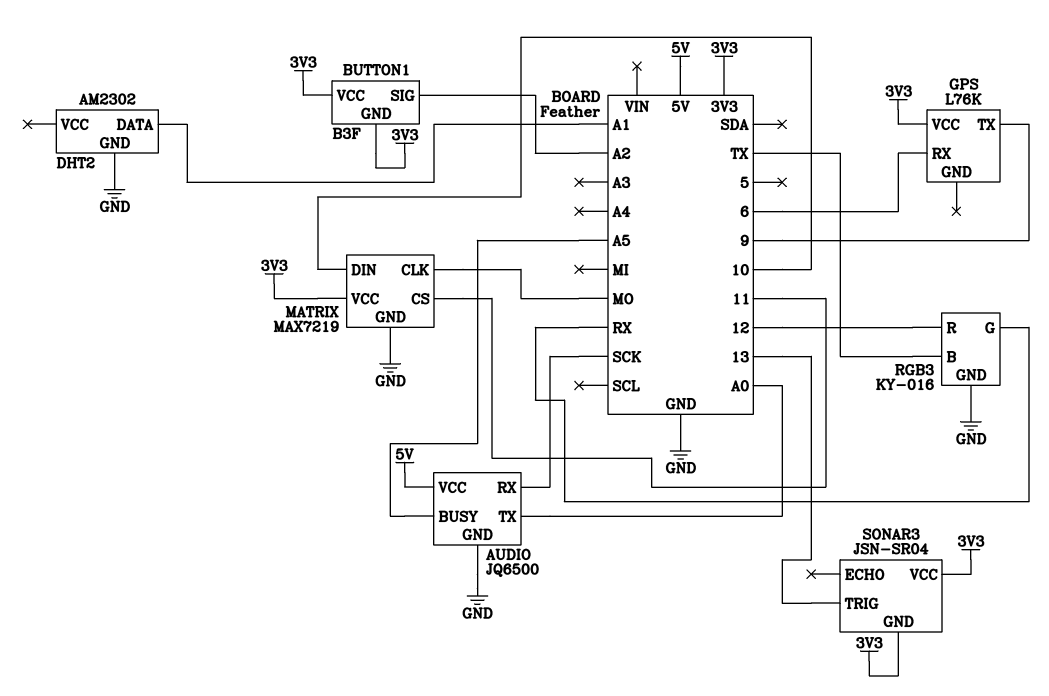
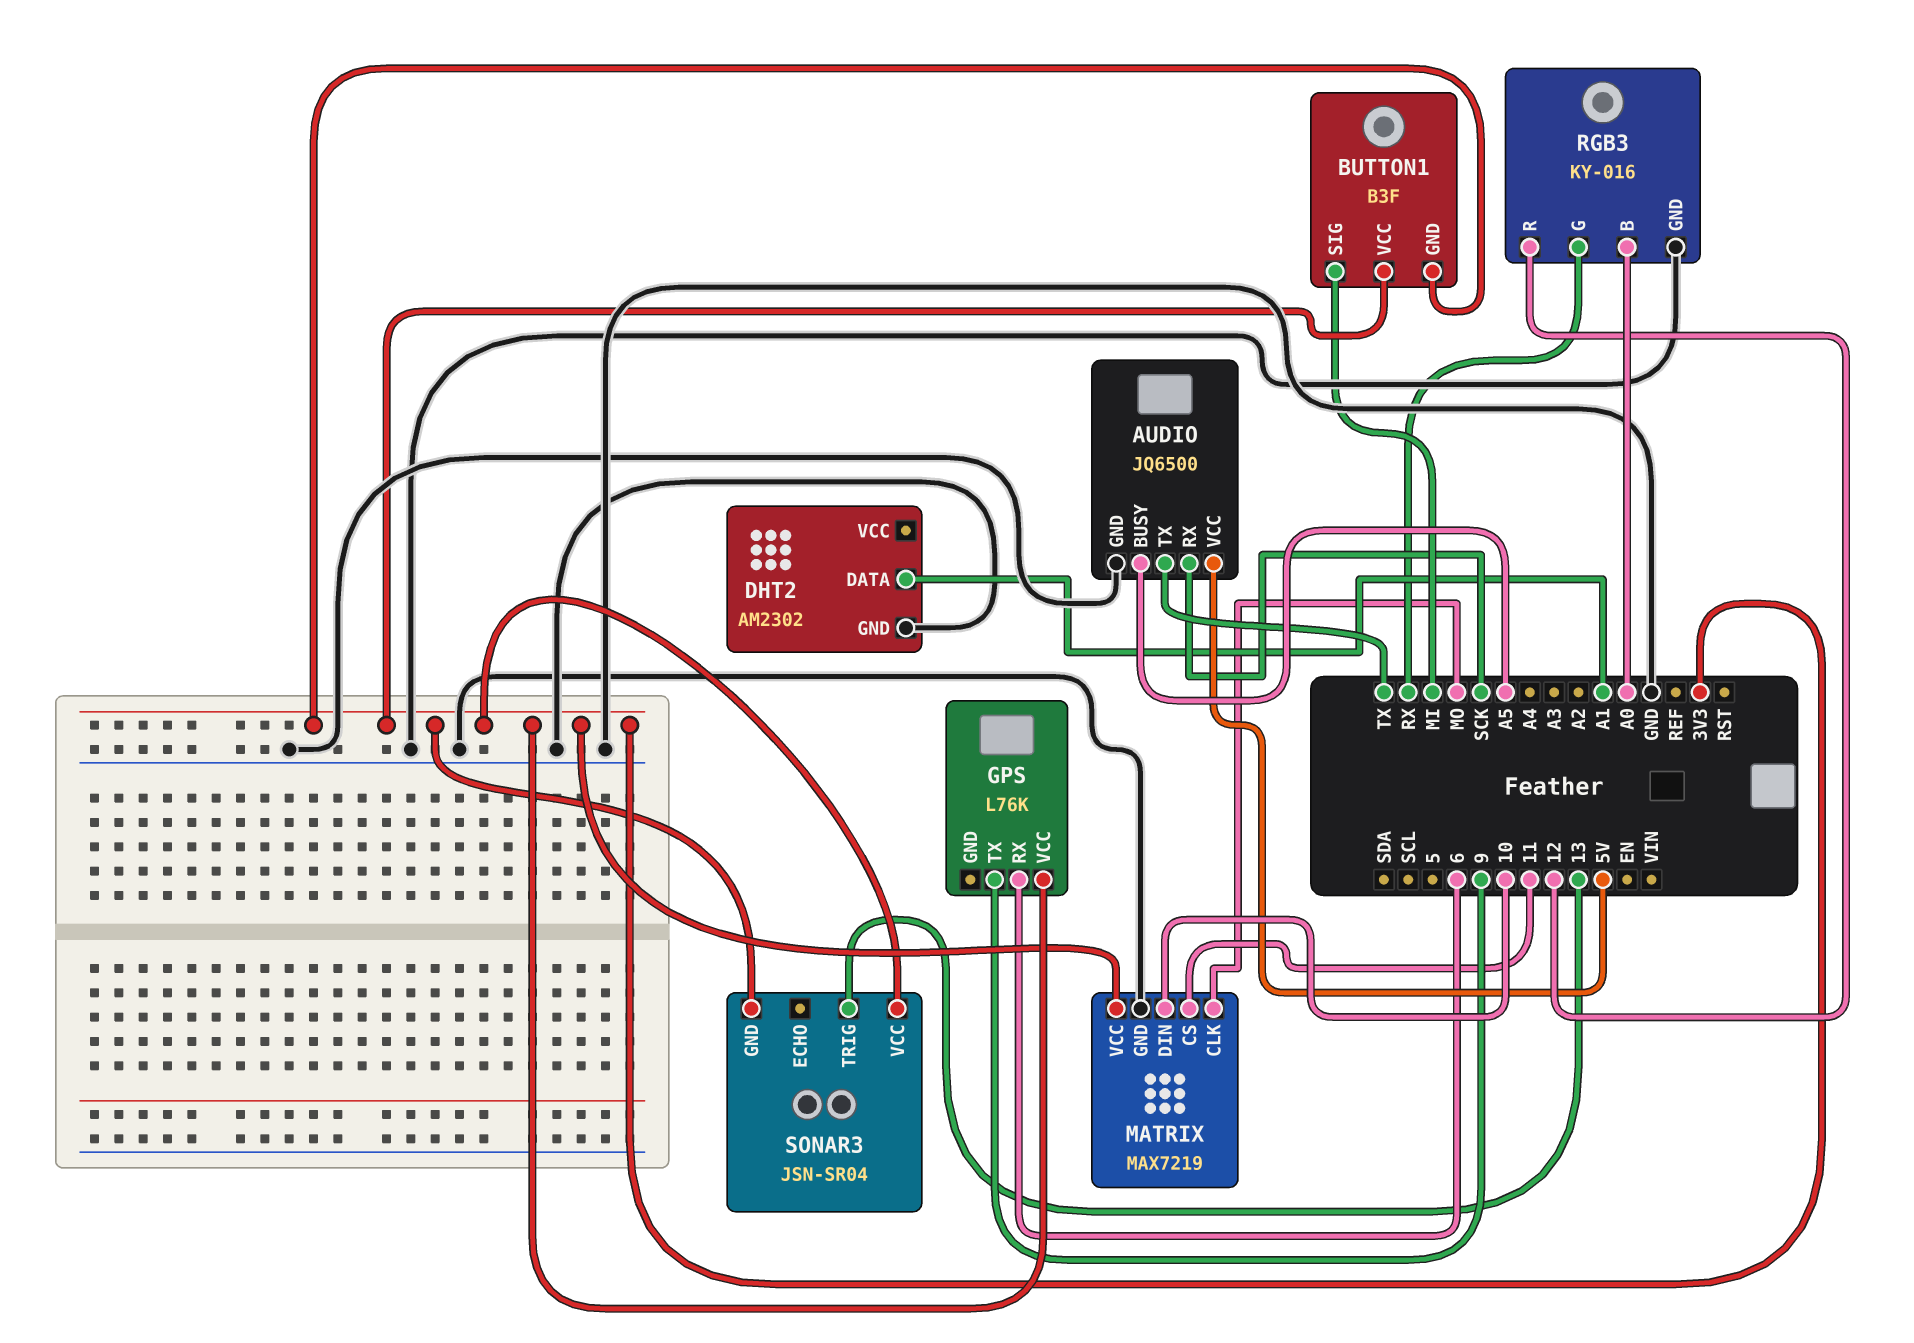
AUDIO pin TX: A0 -> TX
BUTTON1 pin SIG: A2 -> MI
RGB3 pin B: TX -> A0

